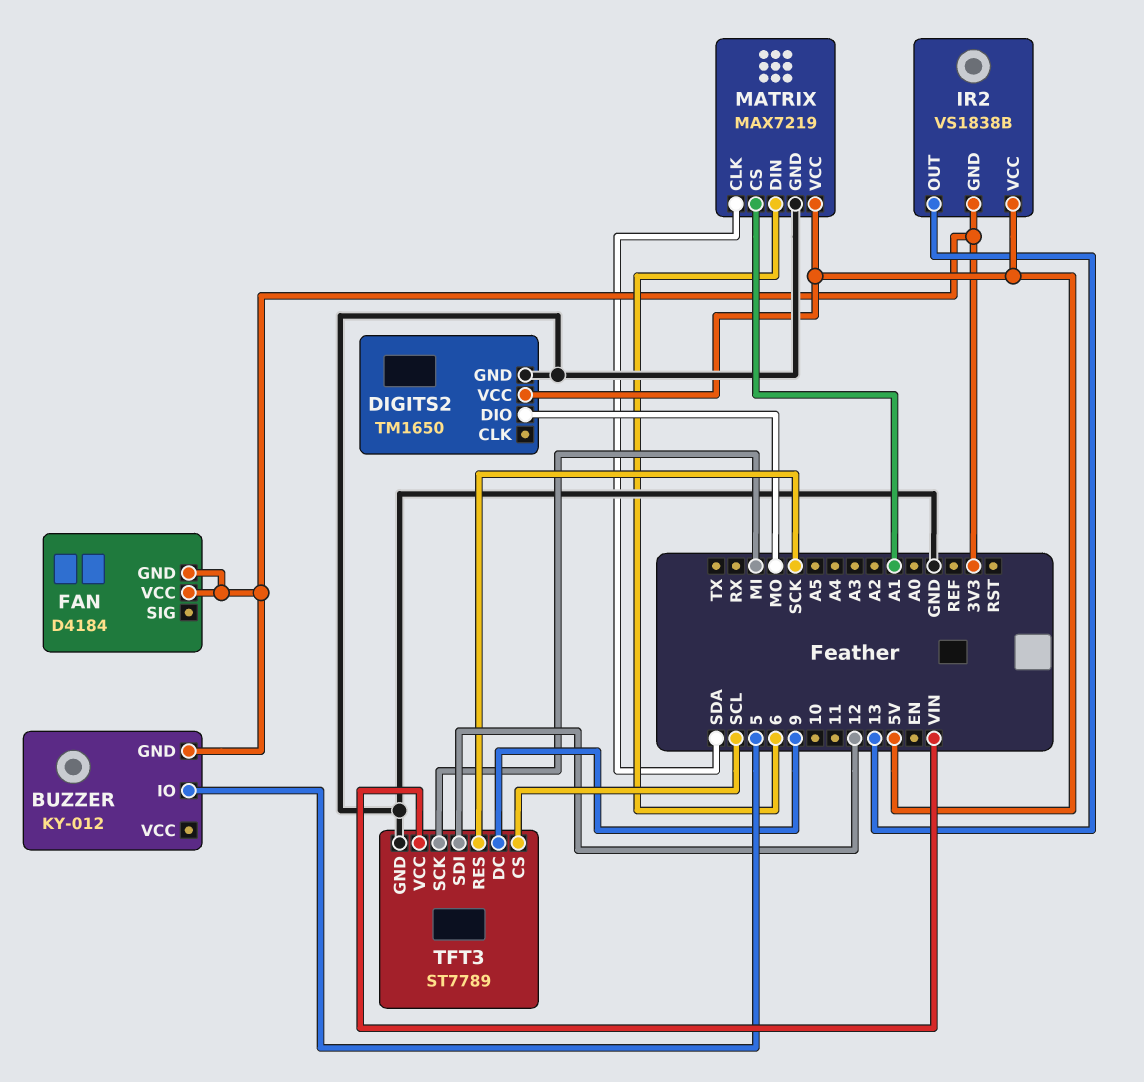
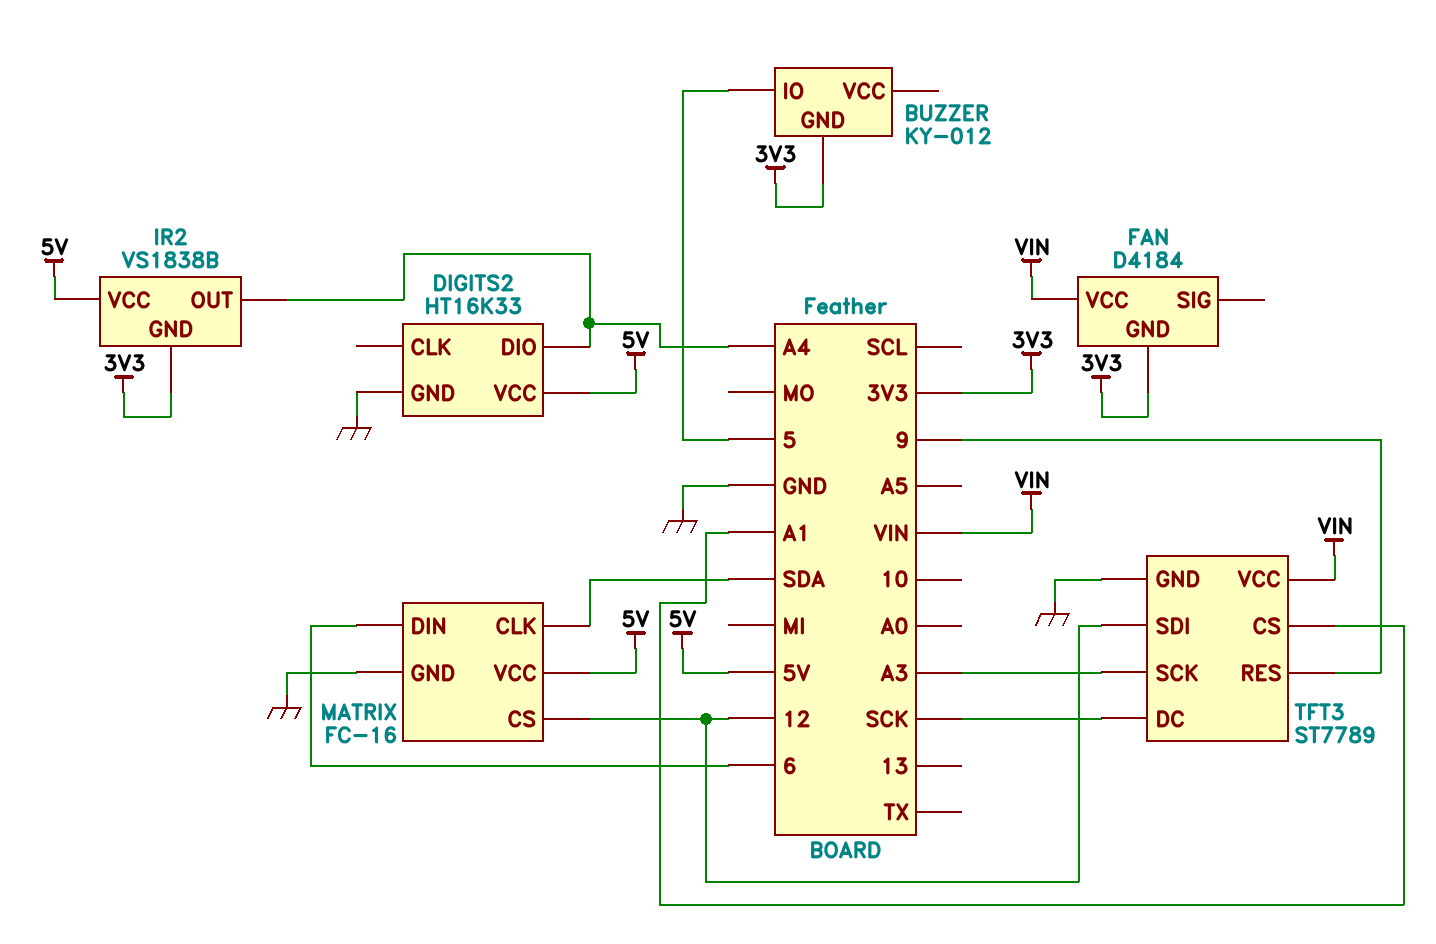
DIGITS2: TM1650 -> HT16K33
DIGITS2 pin DIO: MO -> A4
FAN pin VCC: 3V3 -> VIN
IR2 pin OUT: 13 -> A4
MATRIX: MAX7219 -> FC-16
MATRIX pin CS: A1 -> 12
TFT3 pin CS: SCL -> A1
TFT3 pin DC: 9 -> SCK
TFT3 pin RES: SCK -> 9
TFT3 pin SCK: MI -> A3

